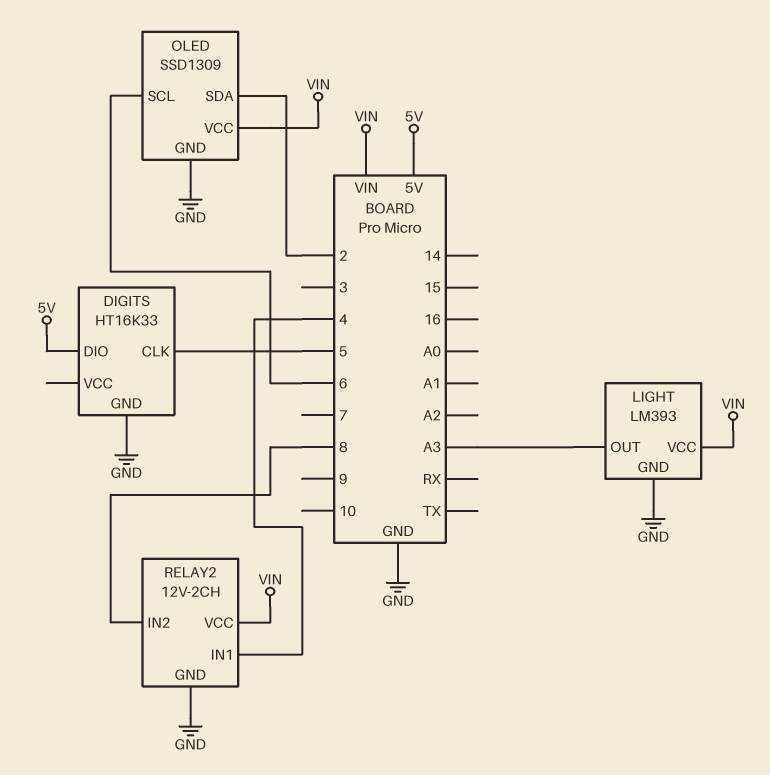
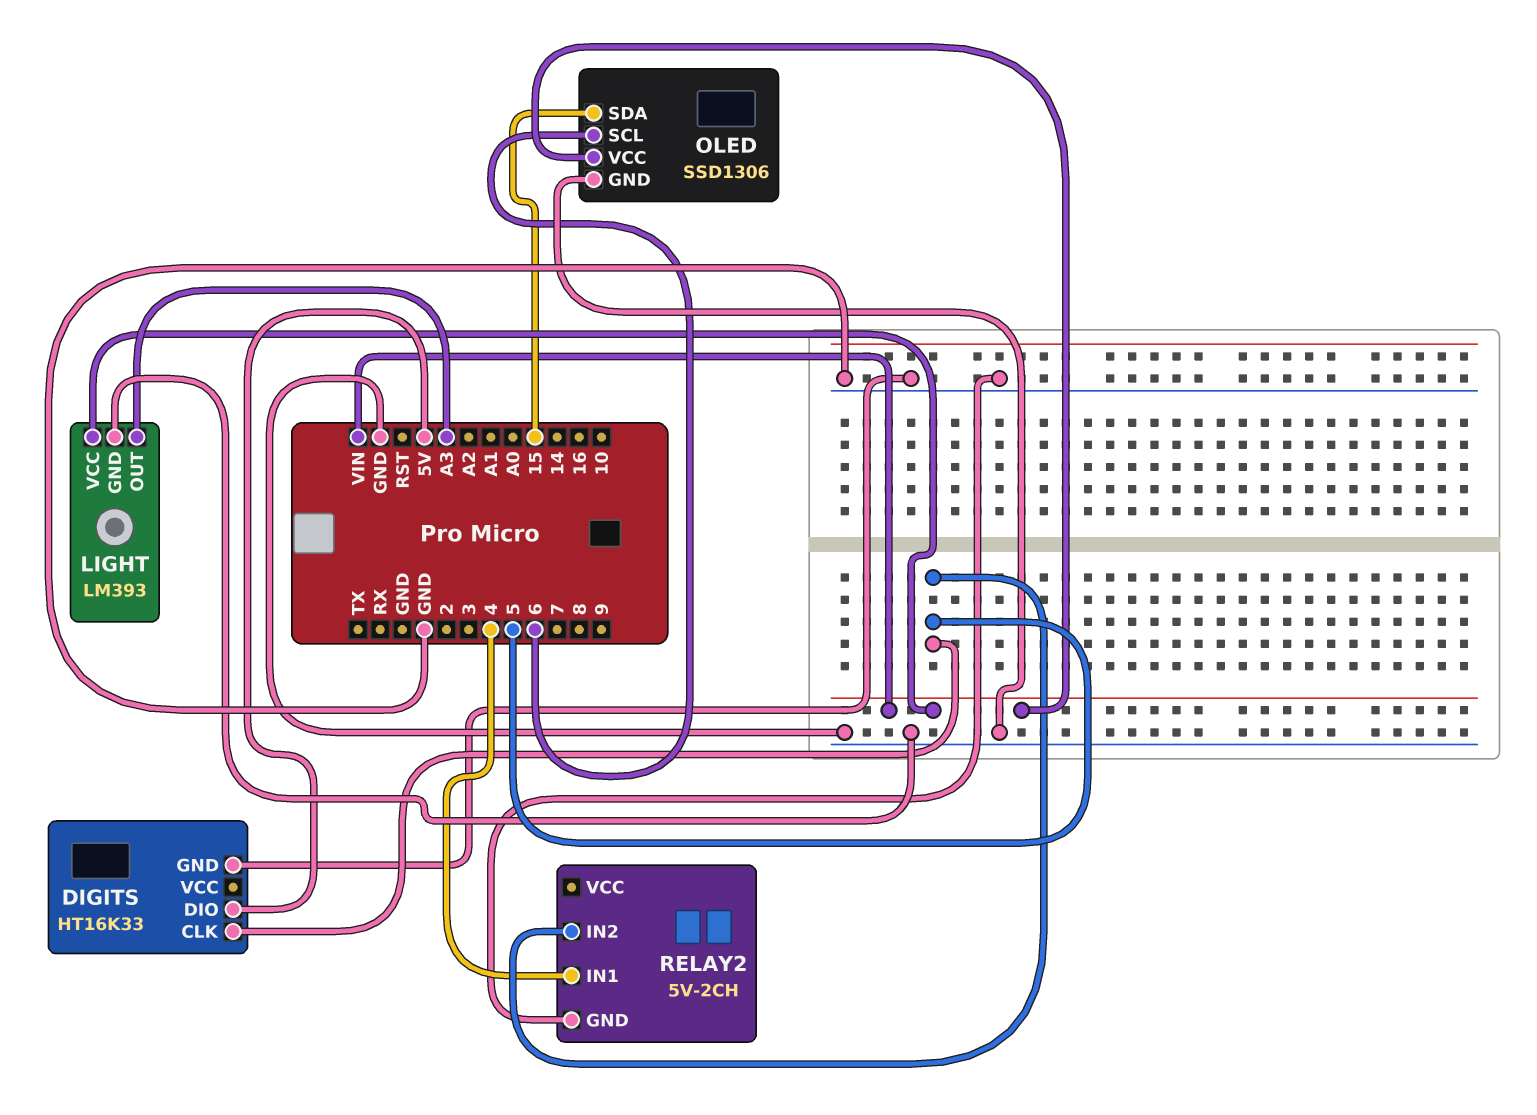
OLED: SSD1309 -> SSD1306
OLED pin SDA: 2 -> 15
RELAY2: 12V-2CH -> 5V-2CH
RELAY2 pin IN2: 8 -> 5
RELAY2 pin VCC: VIN -> none

